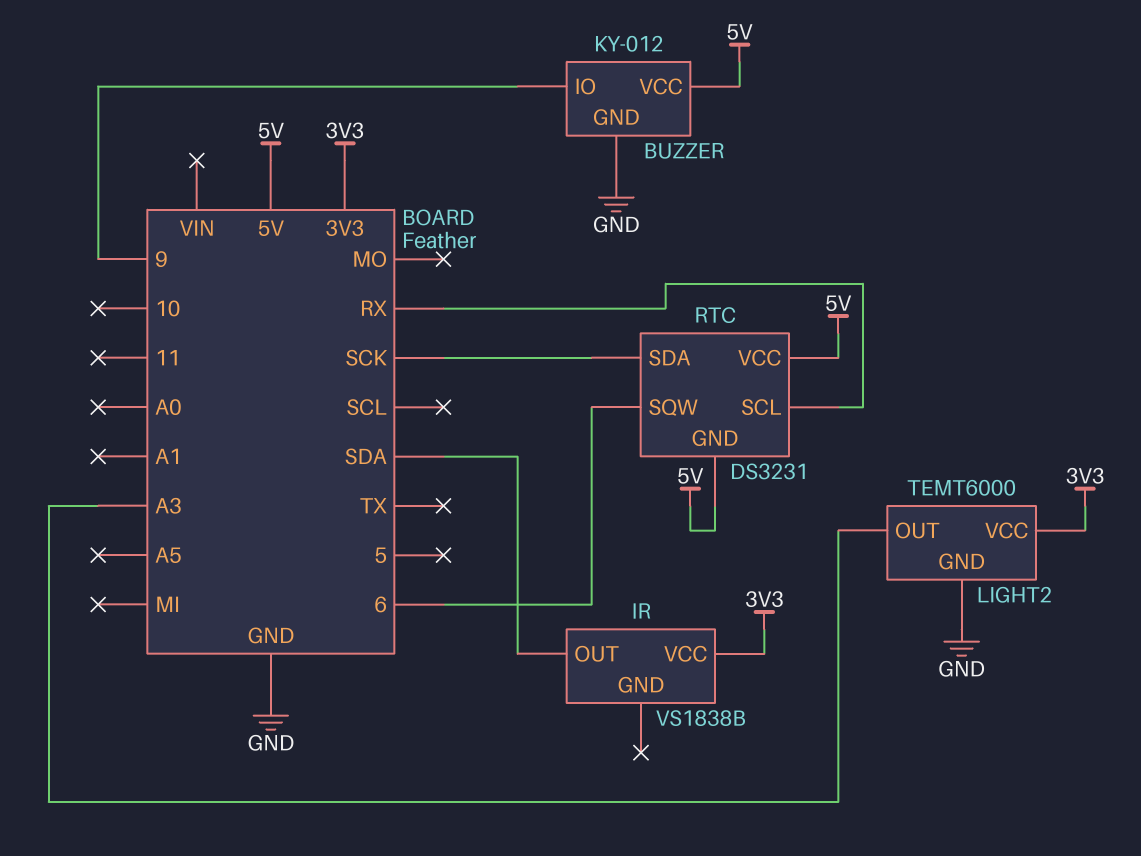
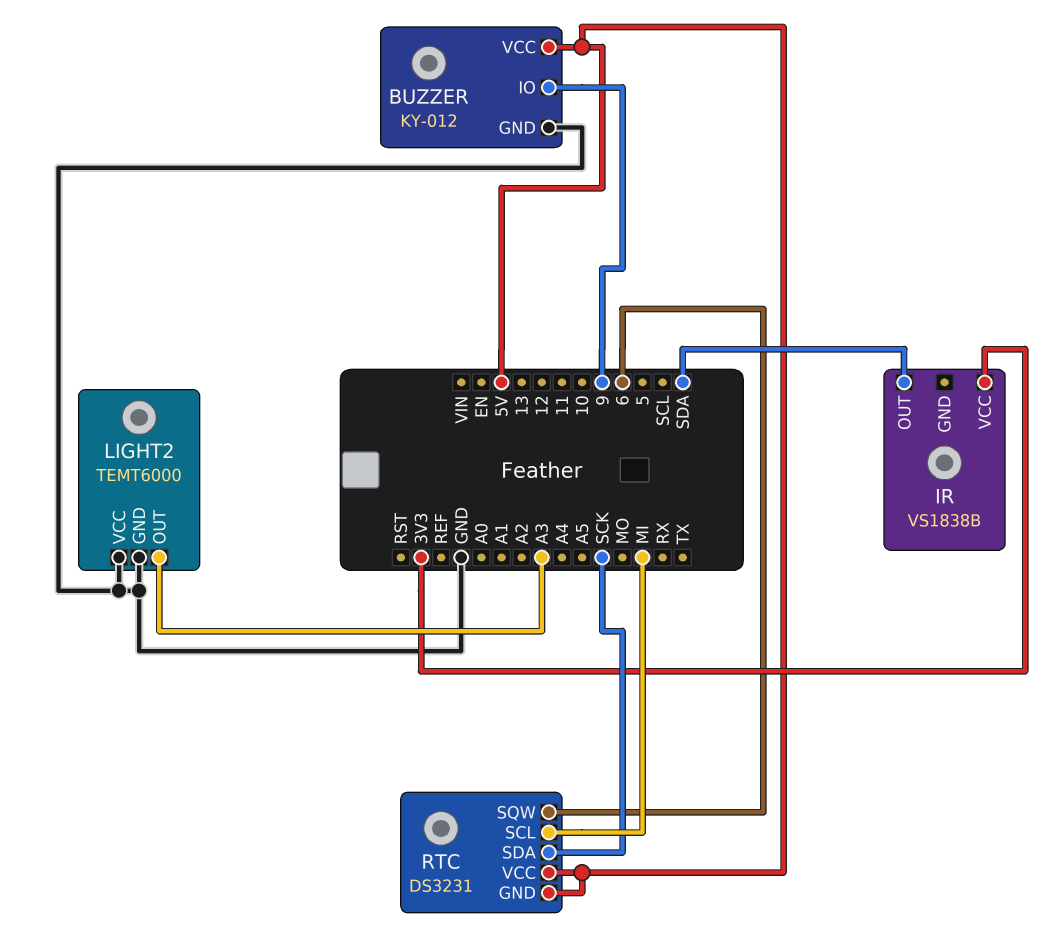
LIGHT2 pin VCC: 3V3 -> GND
RTC pin SCL: RX -> MI

